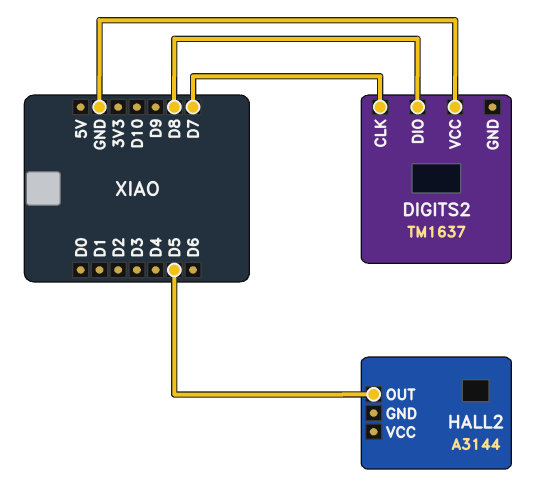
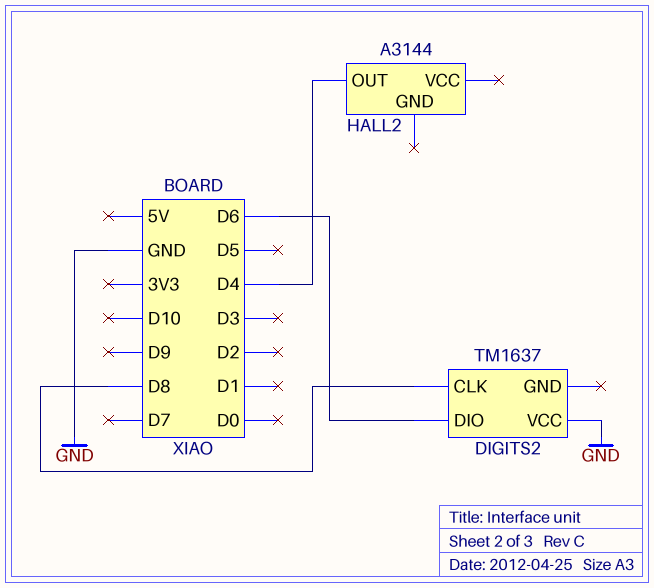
DIGITS2 pin CLK: D7 -> D8
DIGITS2 pin DIO: D8 -> D6
HALL2 pin OUT: D5 -> D4

